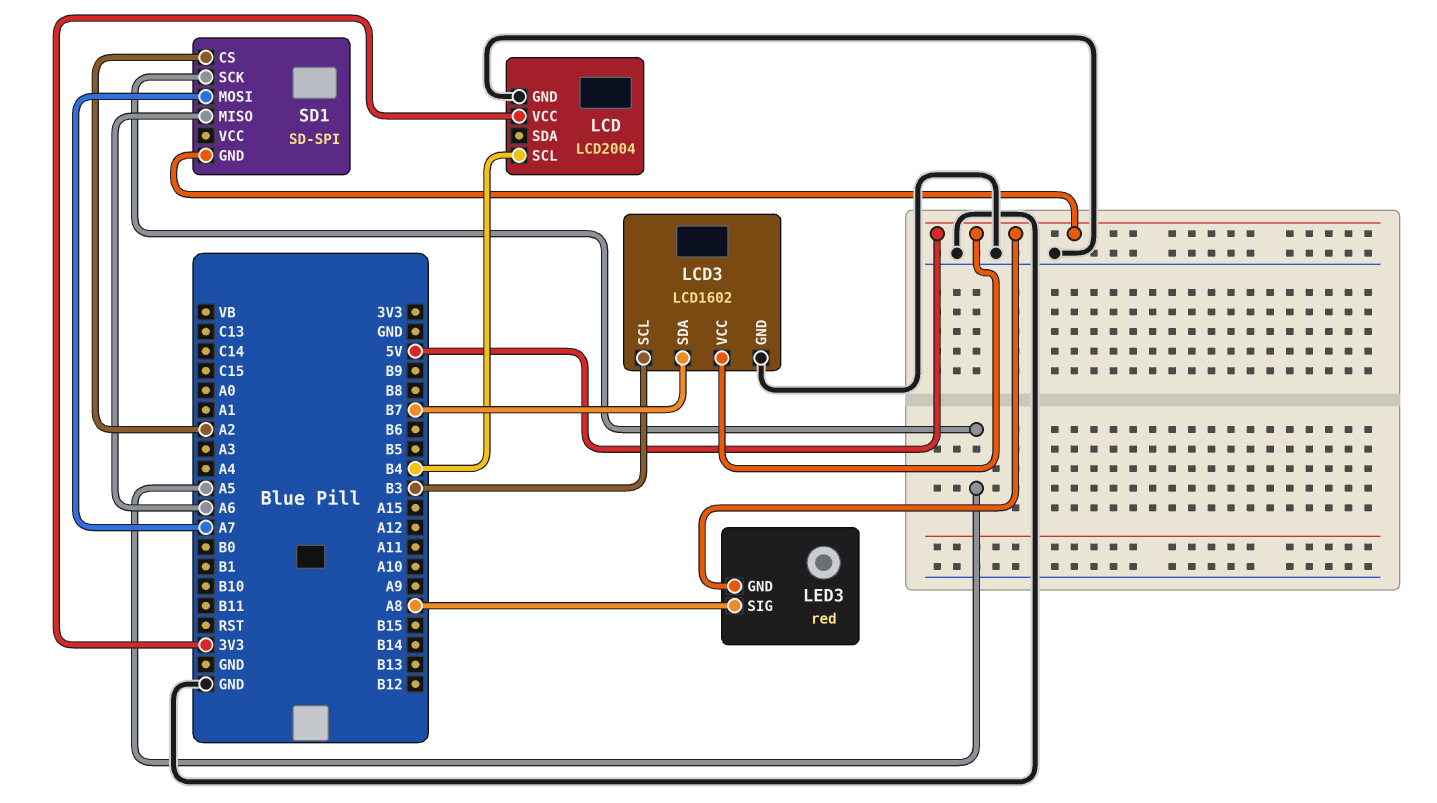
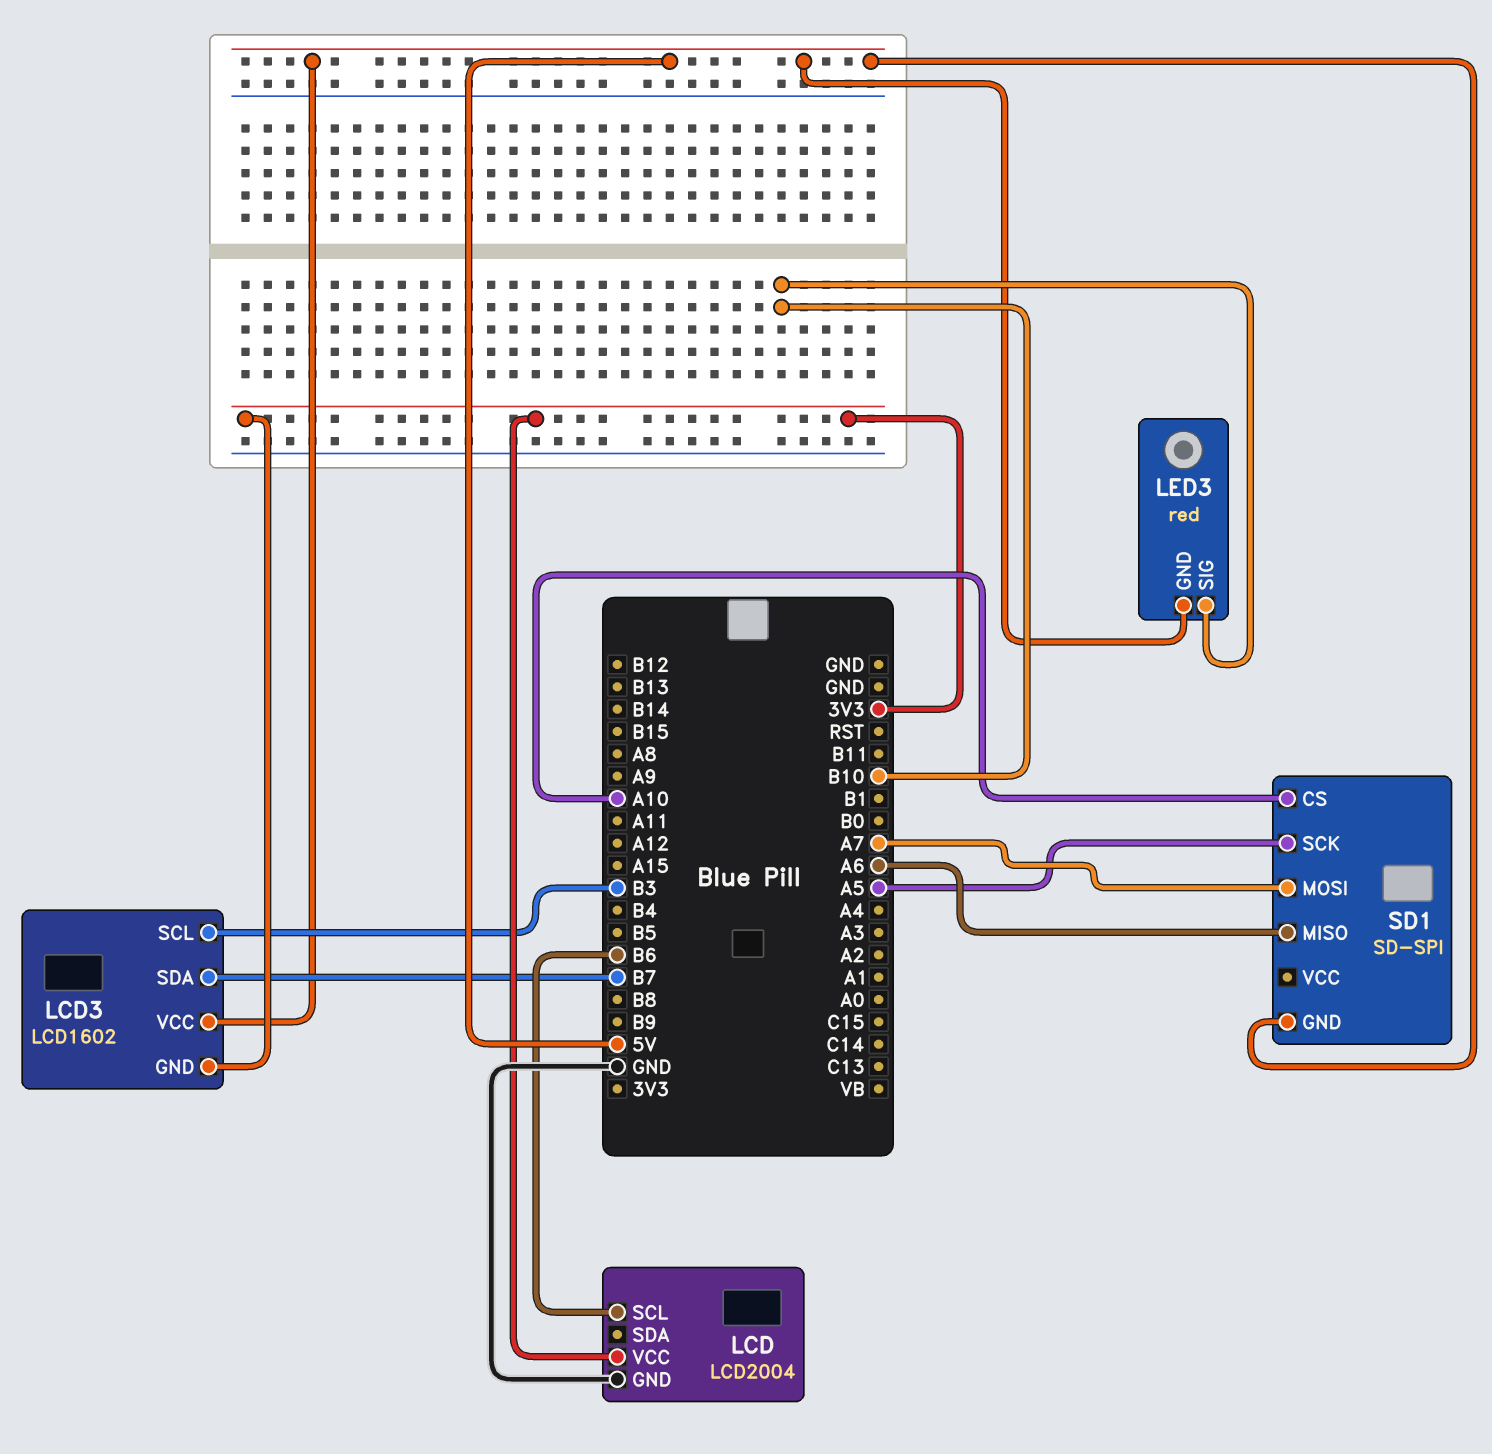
LCD pin SCL: B4 -> B6
LCD3 pin GND: GND -> 3V3
LED3 pin SIG: A8 -> B10
SD1 pin CS: A2 -> A10

